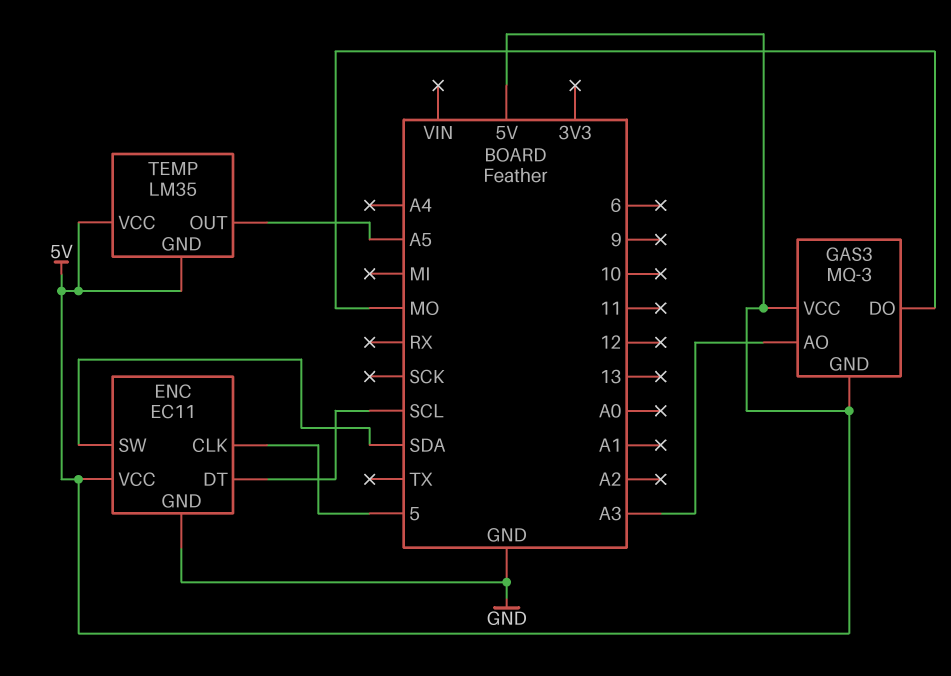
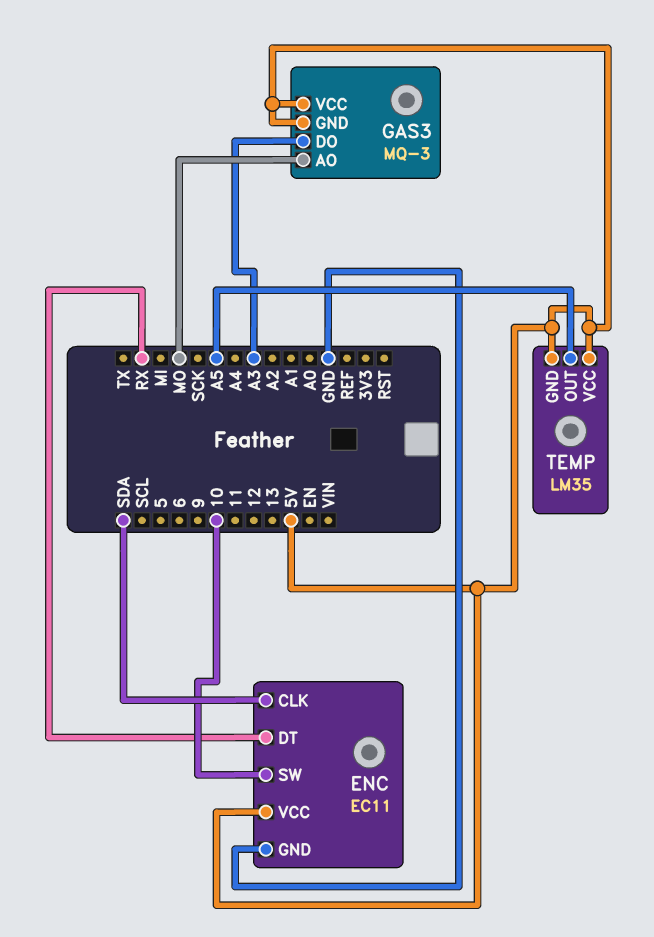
ENC pin CLK: 5 -> SDA
ENC pin DT: SCL -> RX
ENC pin SW: SDA -> 10
GAS3 pin AO: A3 -> MO
GAS3 pin DO: MO -> A3

